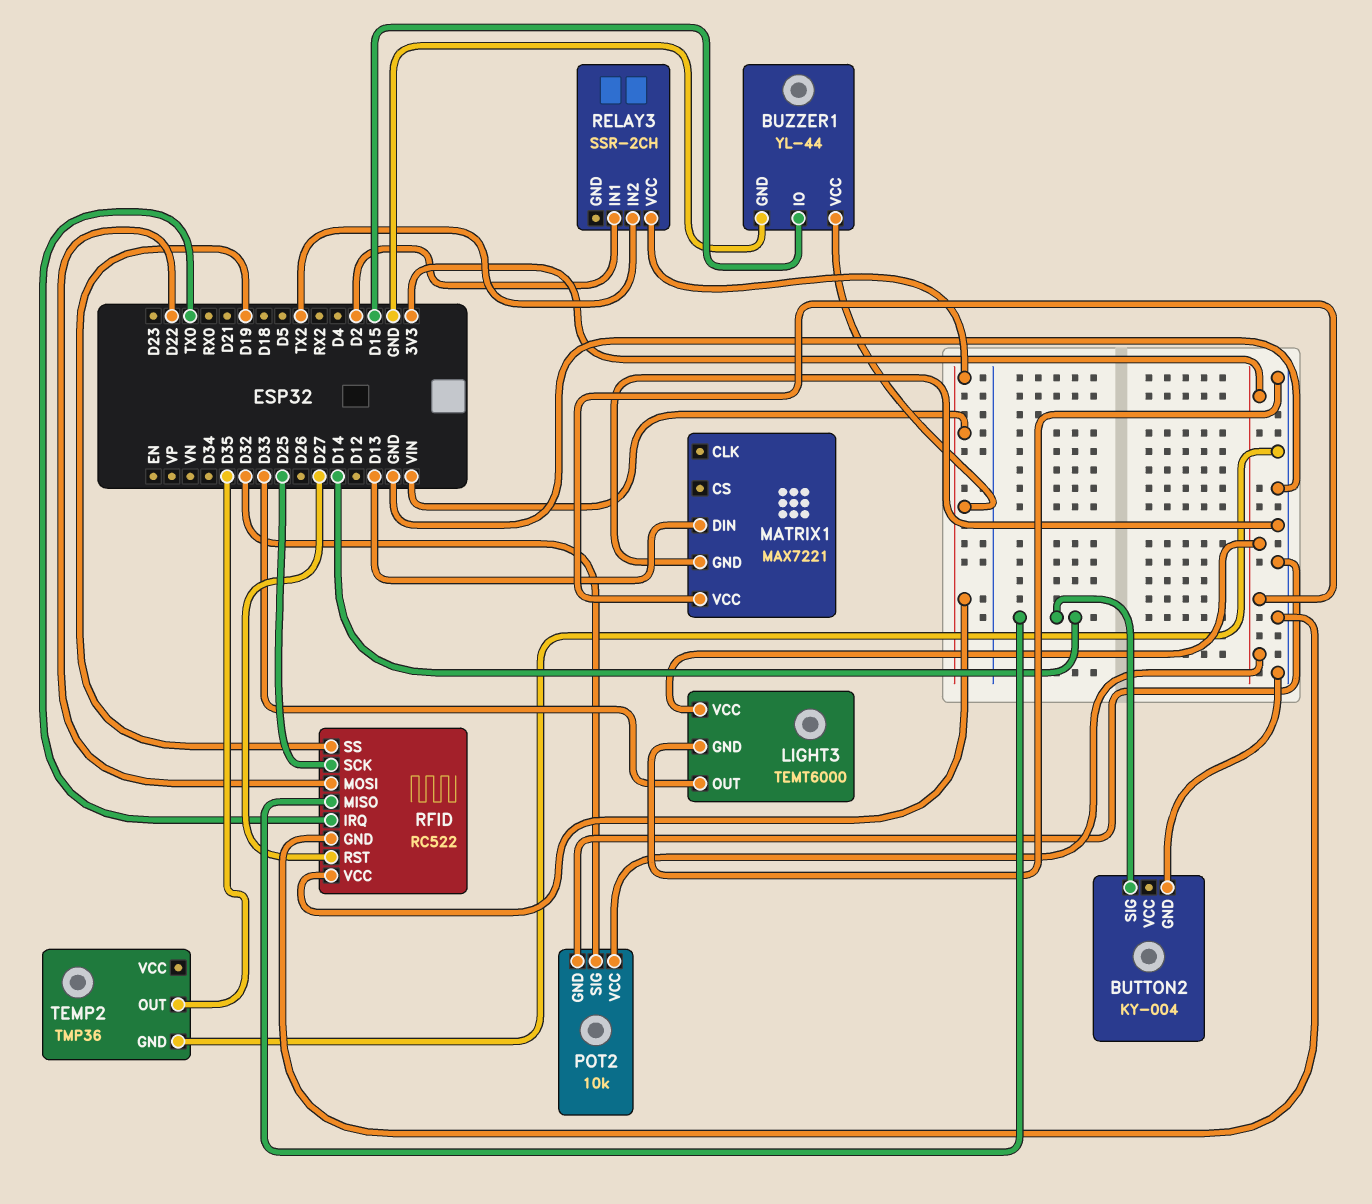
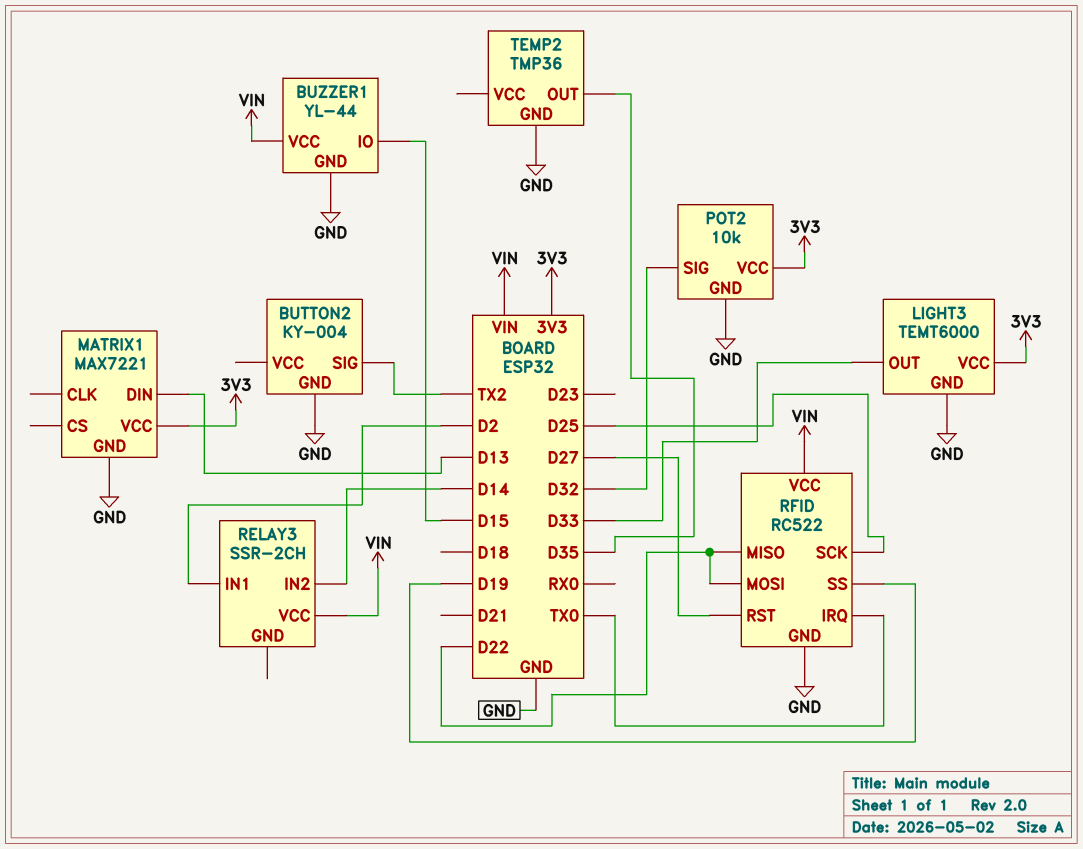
BUTTON2 pin SIG: D14 -> TX2
RELAY3 pin IN2: TX2 -> D14
RFID pin MISO: D14 -> D22

